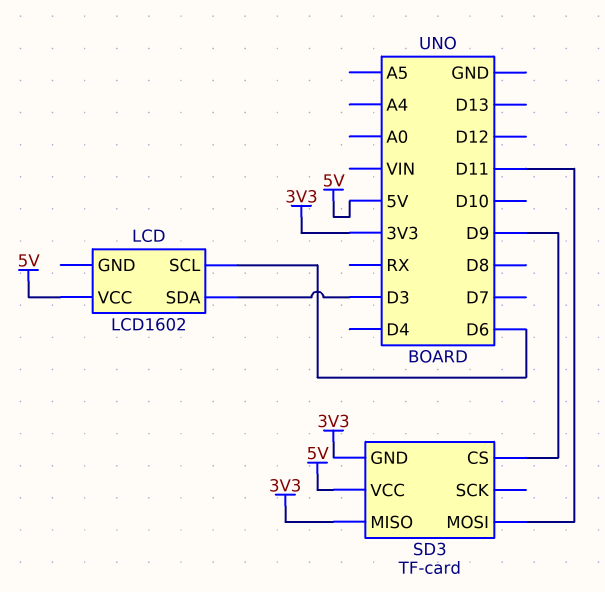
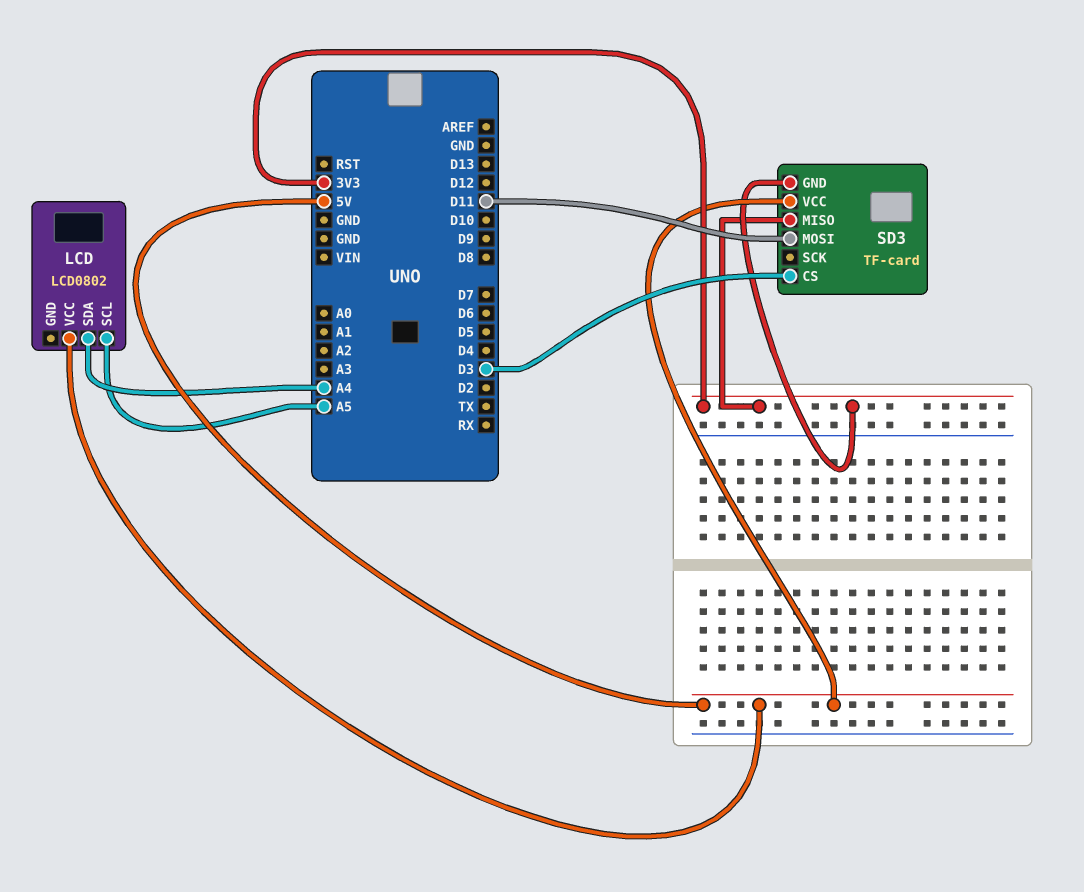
LCD: LCD1602 -> LCD0802
LCD pin SCL: D6 -> A5
LCD pin SDA: D3 -> A4
SD3 pin CS: D9 -> D3

